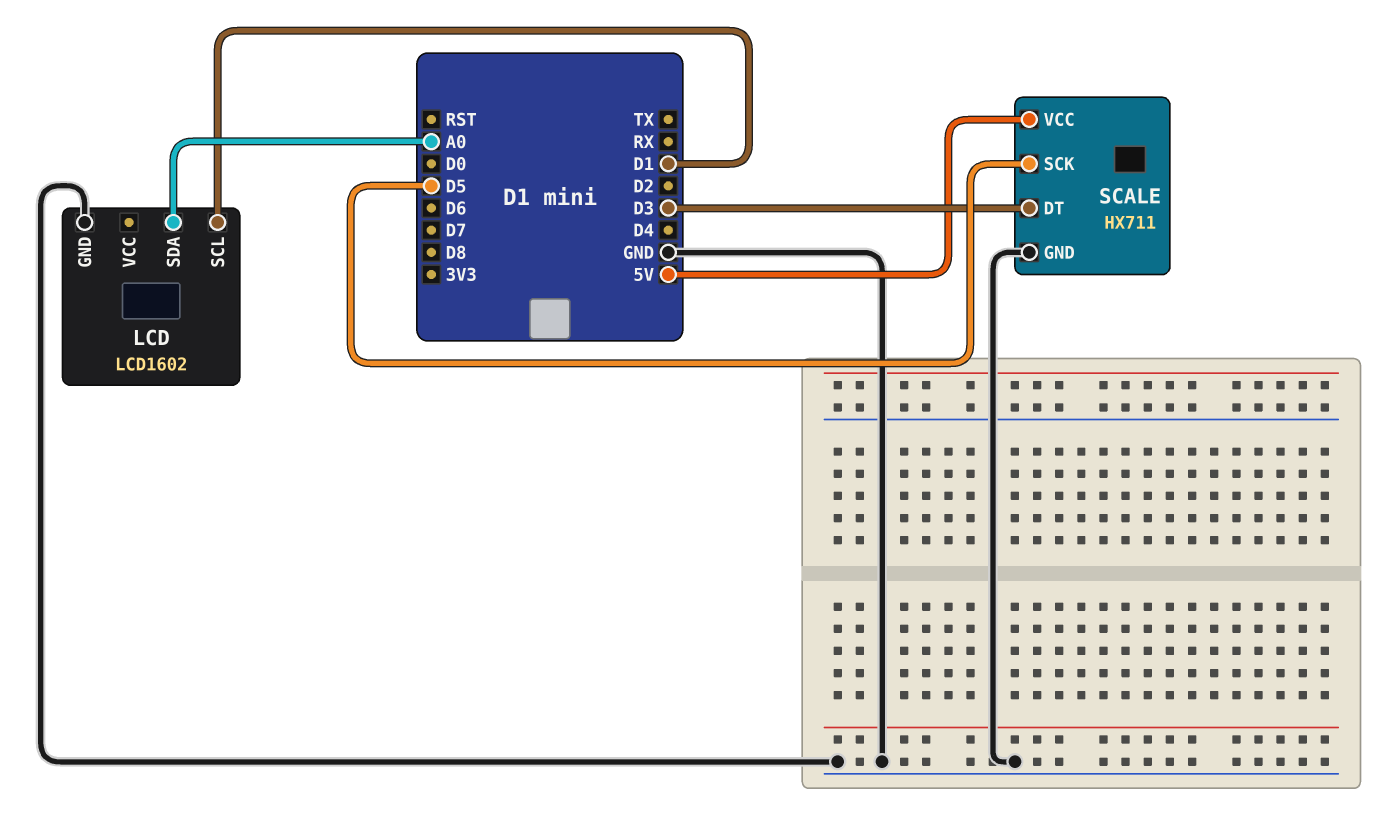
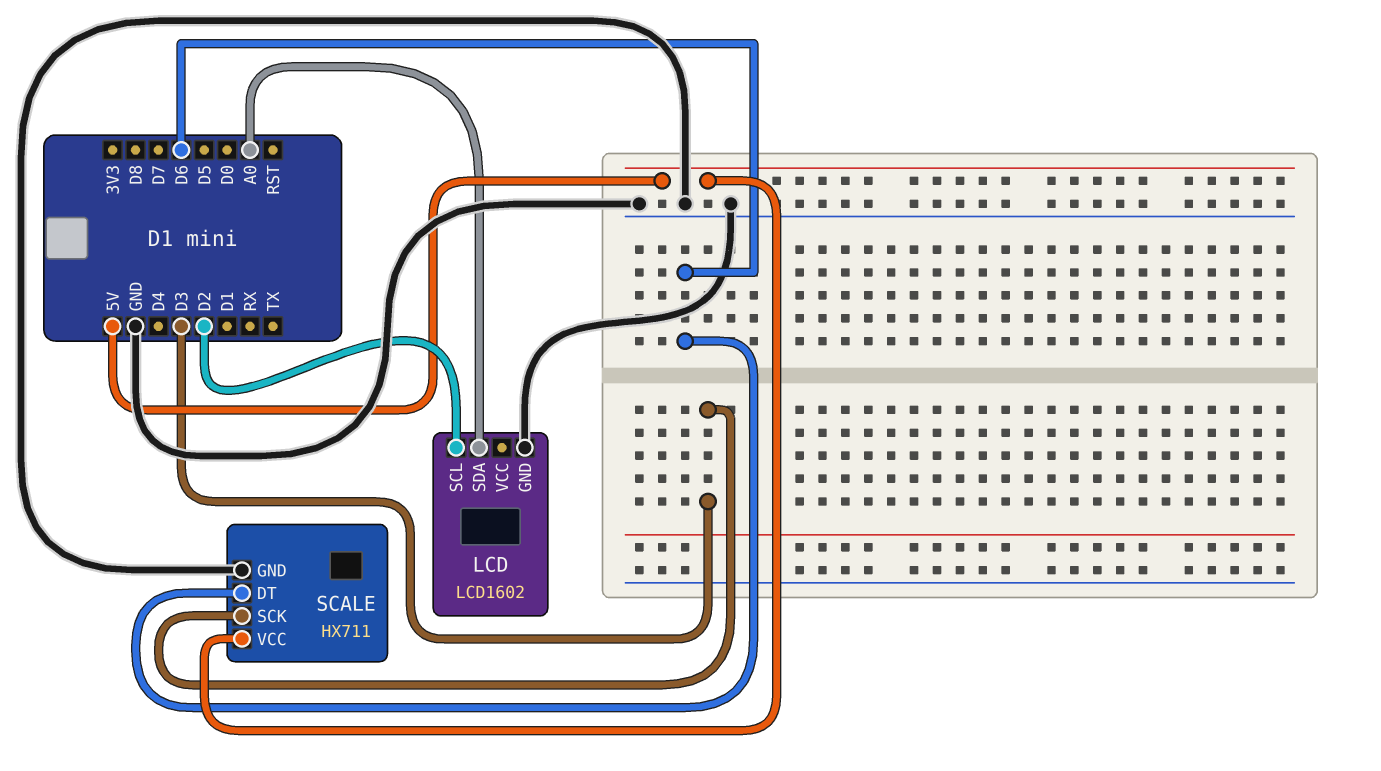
LCD pin SCL: D1 -> D2
SCALE pin DT: D3 -> D6
SCALE pin SCK: D5 -> D3

